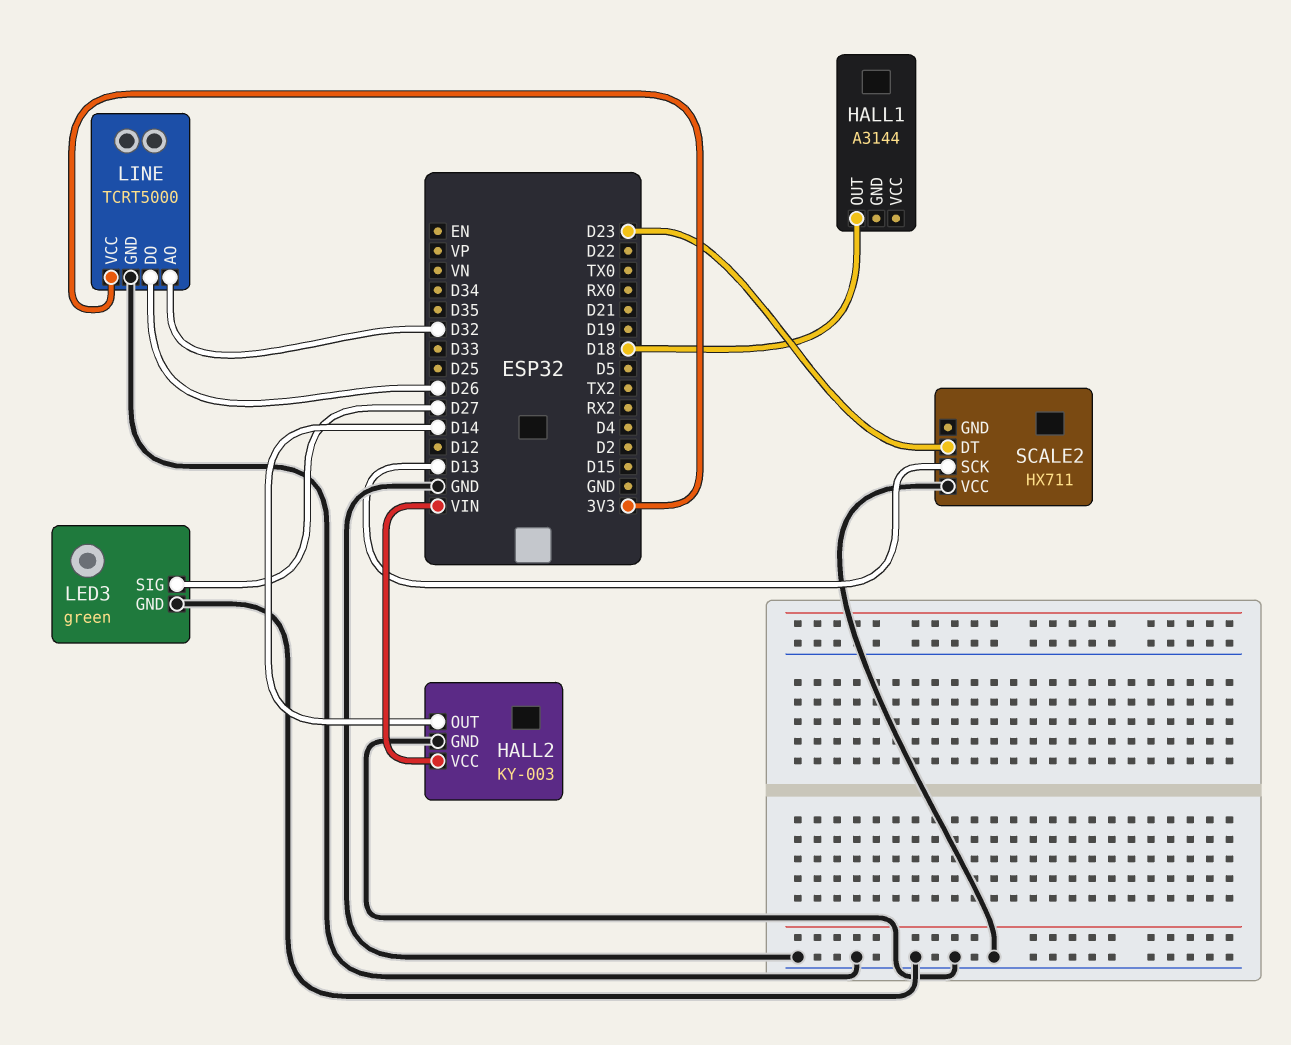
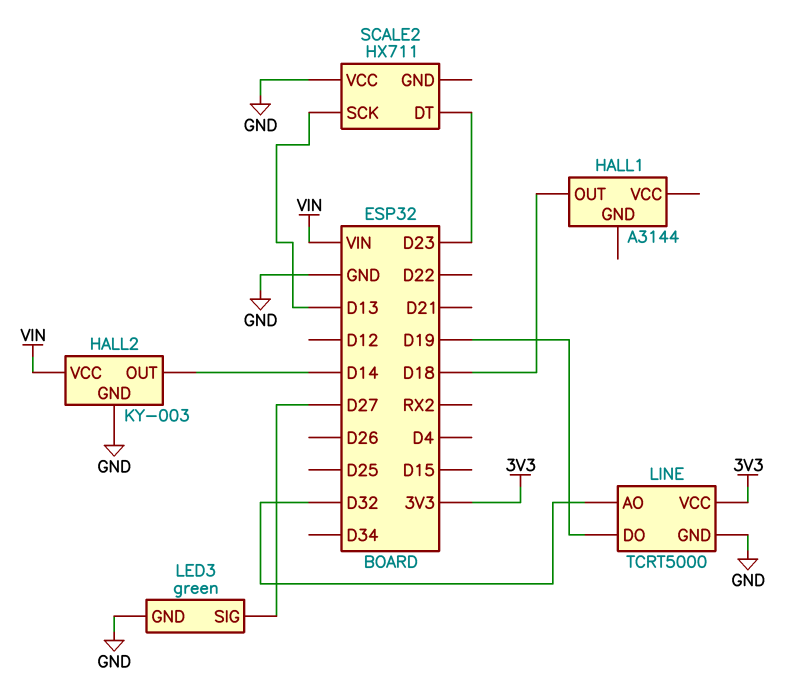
LINE pin DO: D26 -> D19

